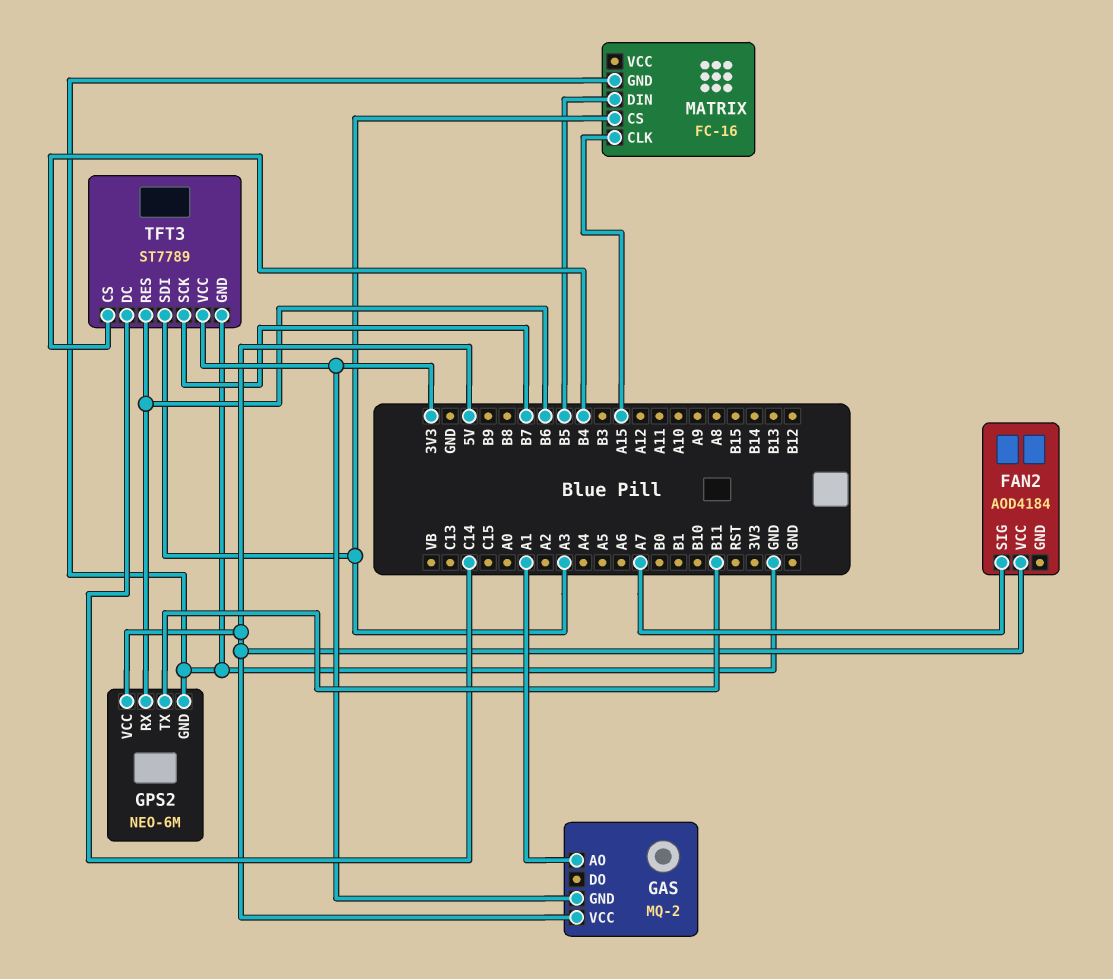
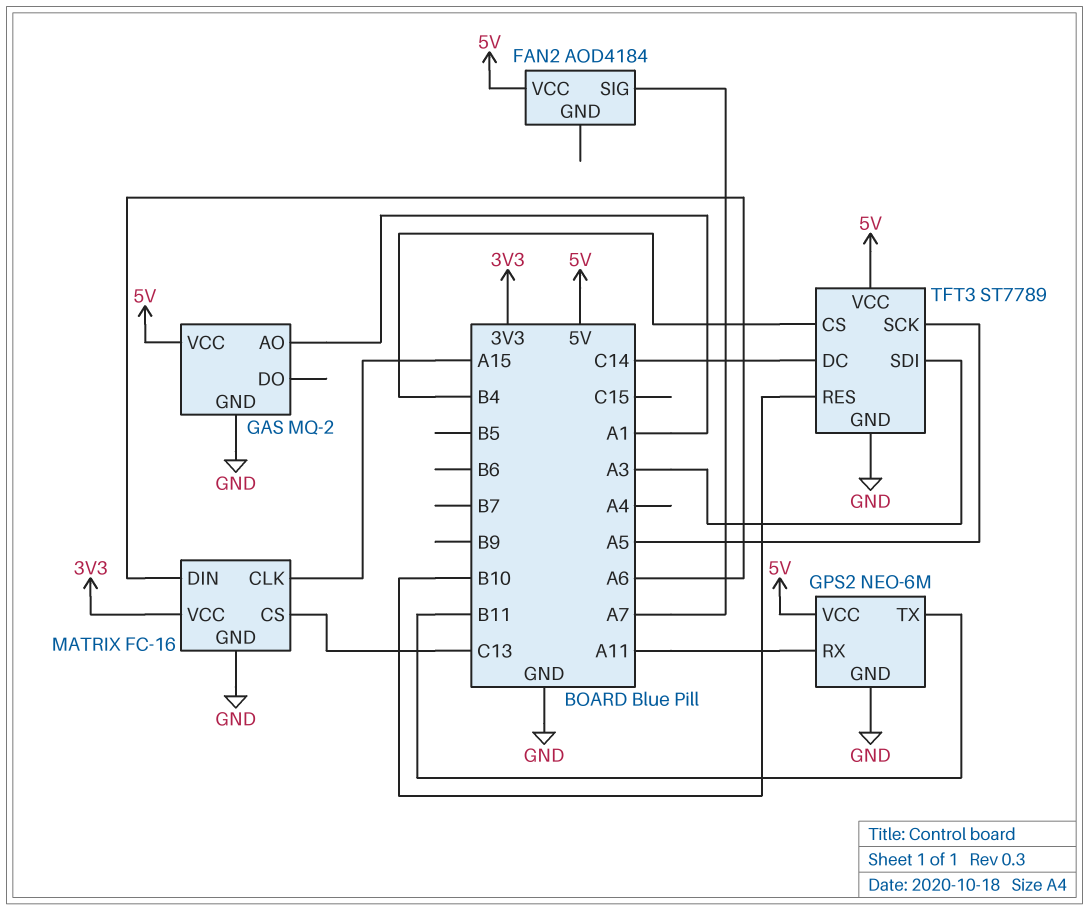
GAS pin GND: 3V3 -> GND
GPS2 pin RX: B6 -> A11
MATRIX pin CS: A3 -> C13
MATRIX pin DIN: B5 -> A6
MATRIX pin VCC: none -> 3V3
TFT3 pin RES: B6 -> B10
TFT3 pin SCK: B7 -> A5
TFT3 pin VCC: 3V3 -> 5V

